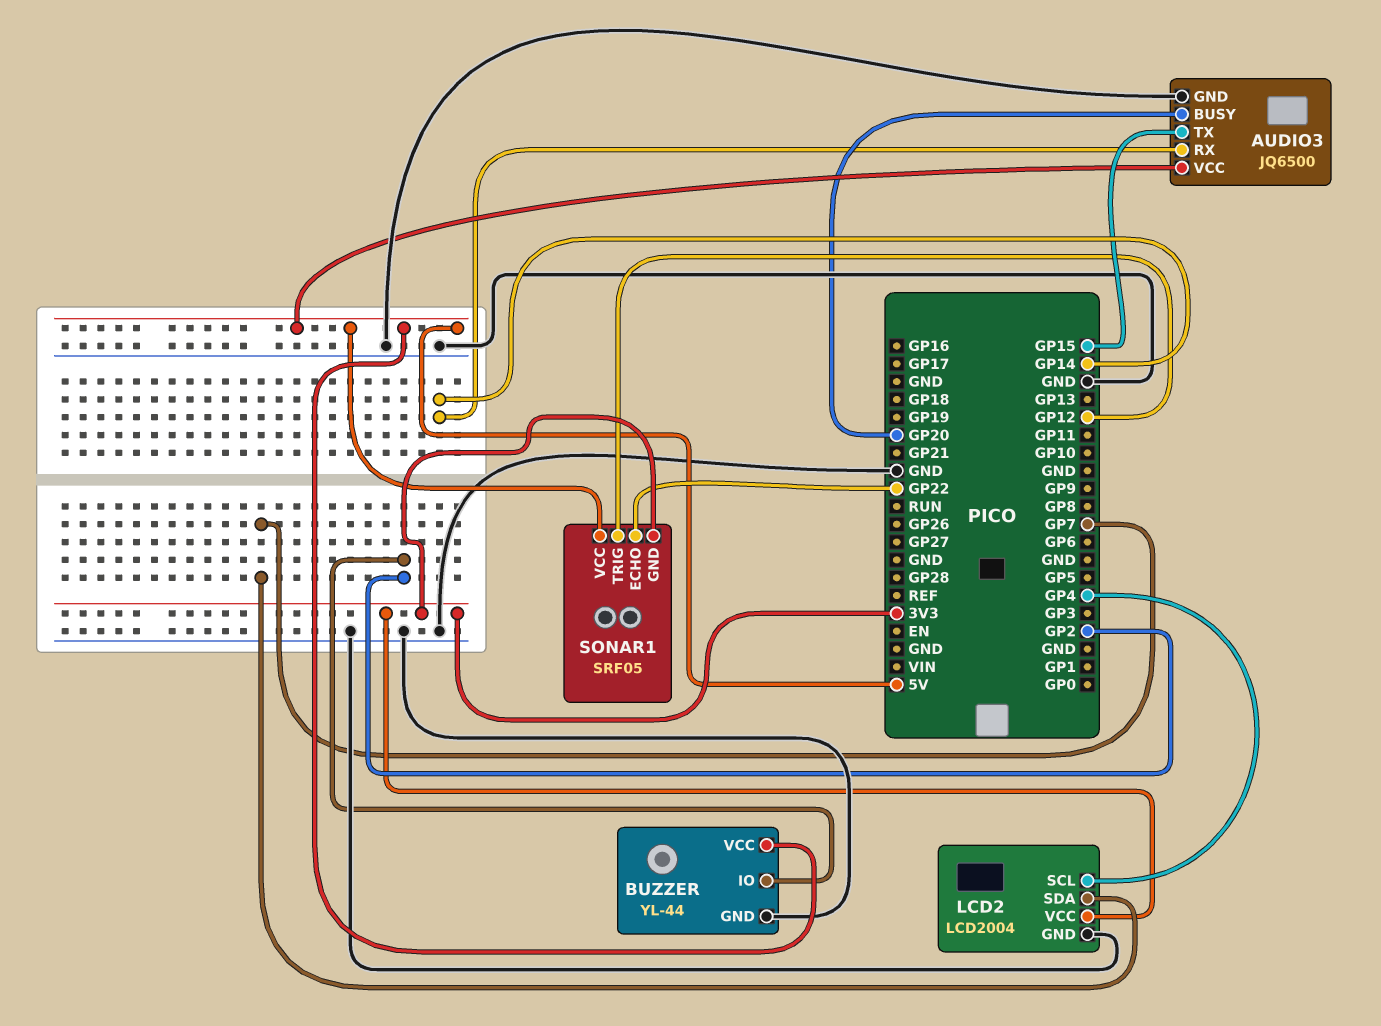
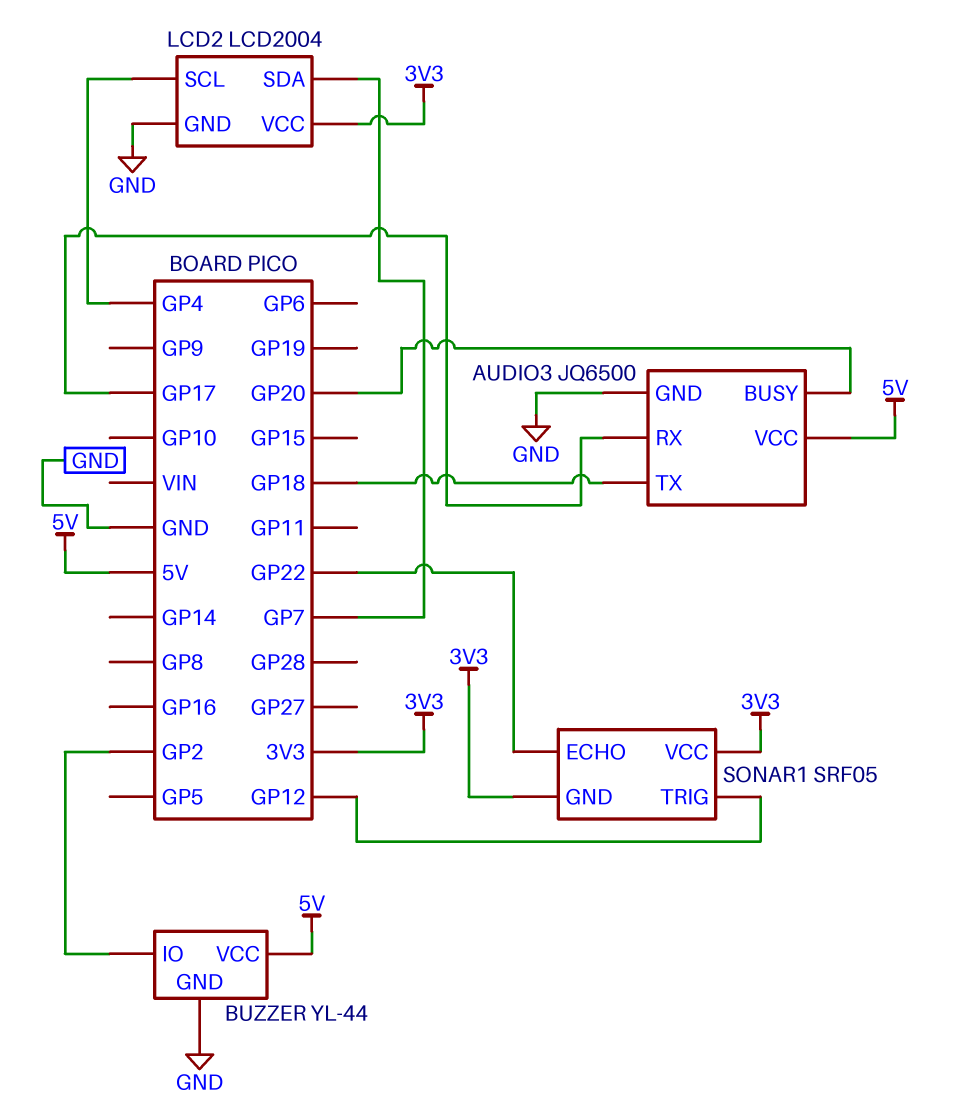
AUDIO3 pin RX: GP14 -> GP17
AUDIO3 pin TX: GP15 -> GP18
SONAR1 pin VCC: 5V -> 3V3

